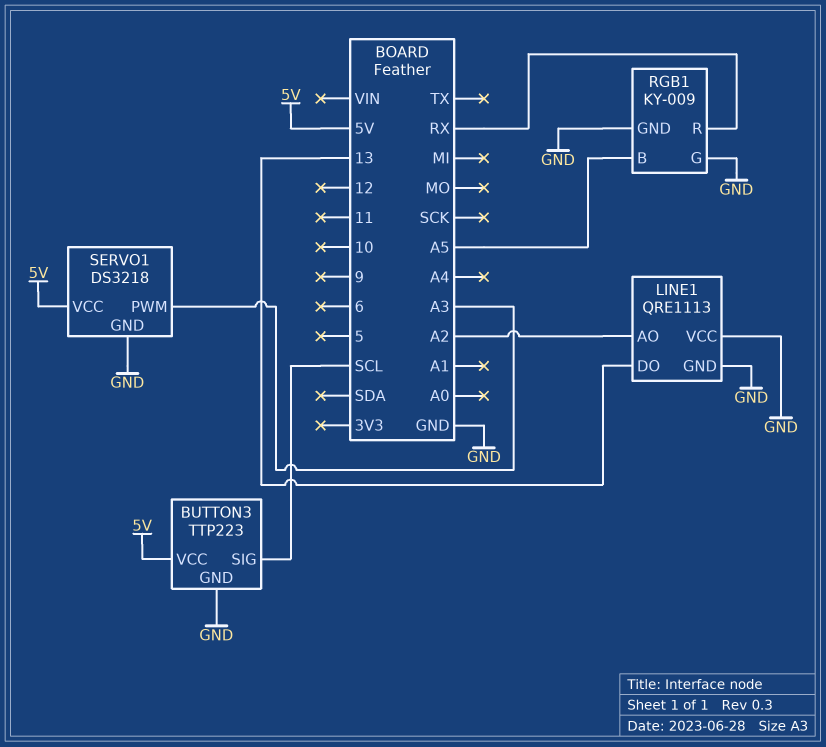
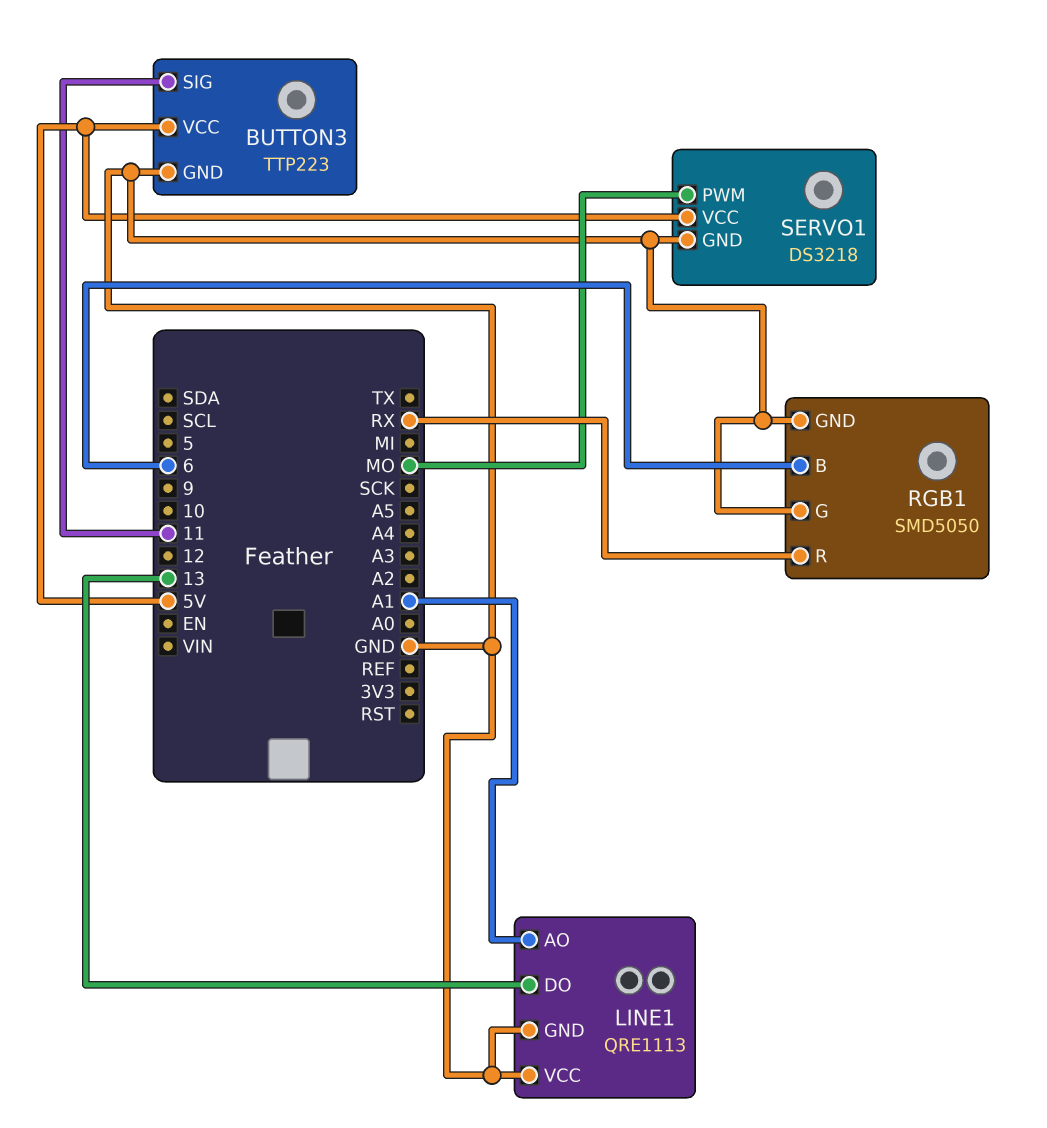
BUTTON3 pin SIG: SCL -> 11
LINE1 pin AO: A2 -> A1
RGB1: KY-009 -> SMD5050
RGB1 pin B: A5 -> 6
SERVO1 pin PWM: A3 -> MO

